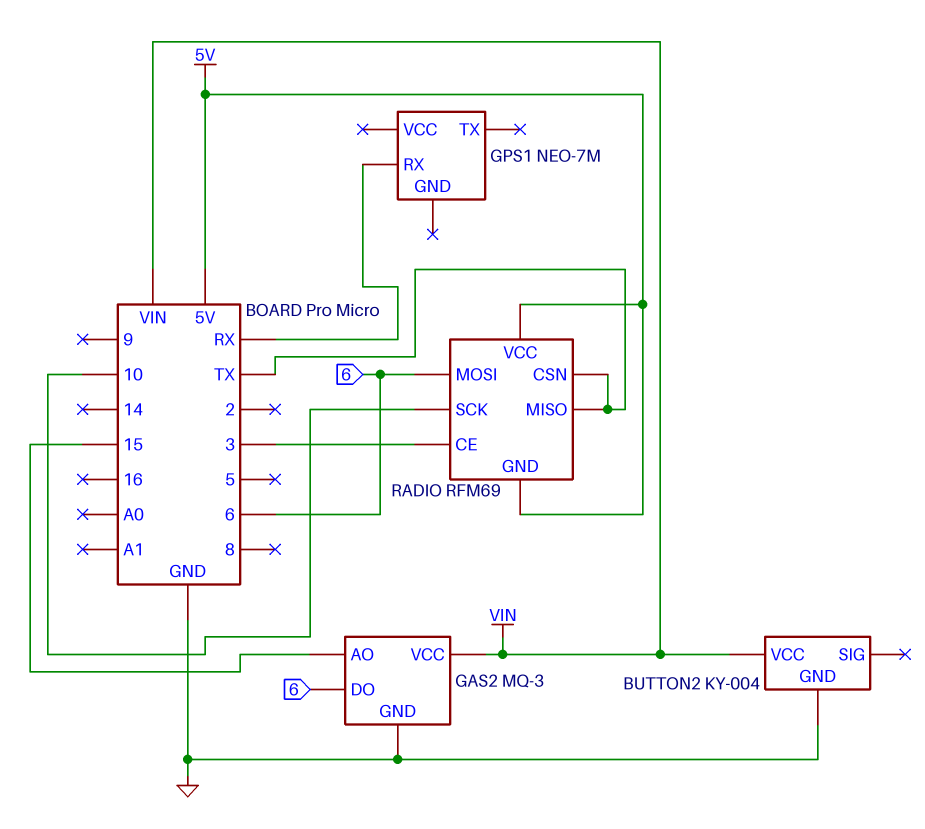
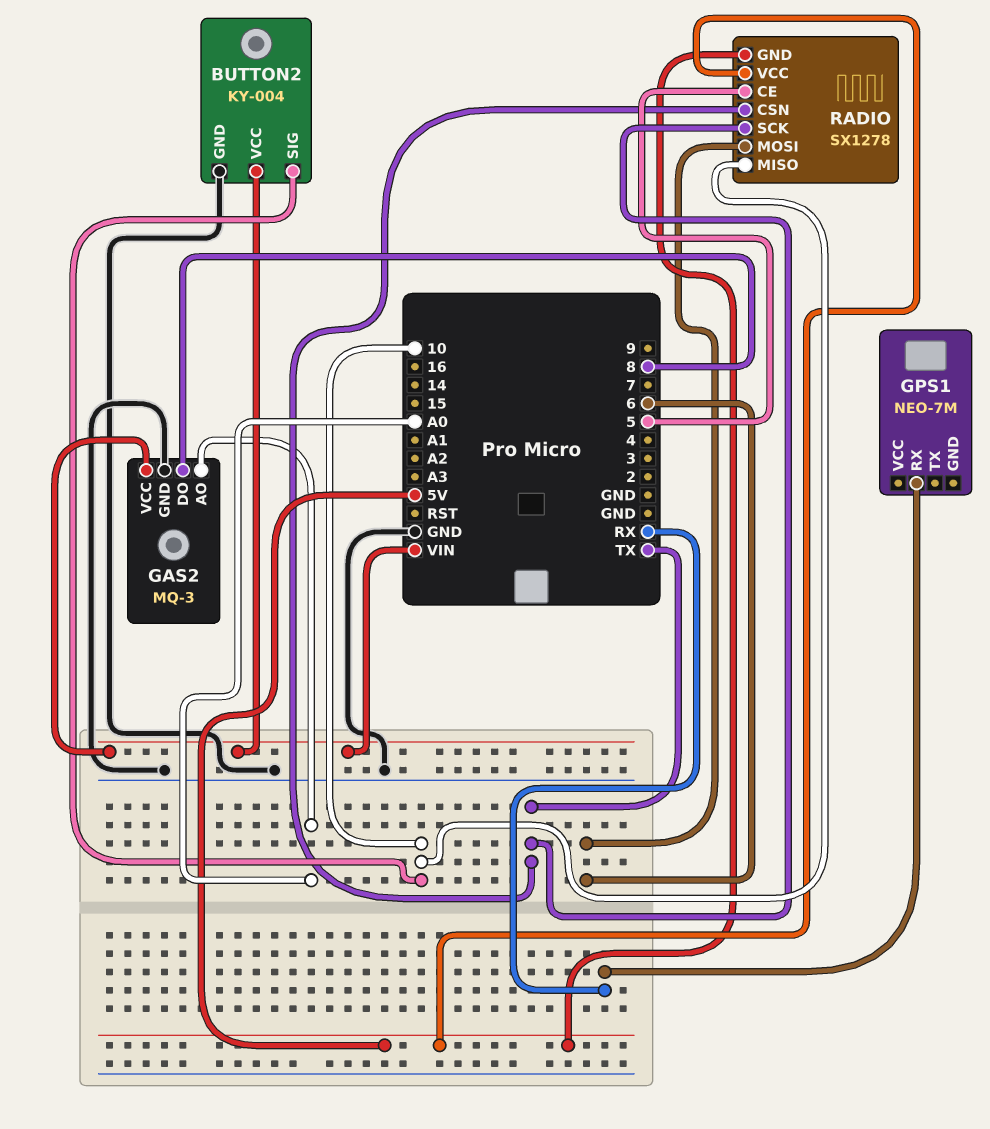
BUTTON2 pin SIG: none -> 10
GAS2 pin AO: 15 -> A0
GAS2 pin DO: 6 -> 8
RADIO: RFM69 -> SX1278
RADIO pin CE: 3 -> 5
RADIO pin MISO: TX -> 10
RADIO pin SCK: 10 -> TX

